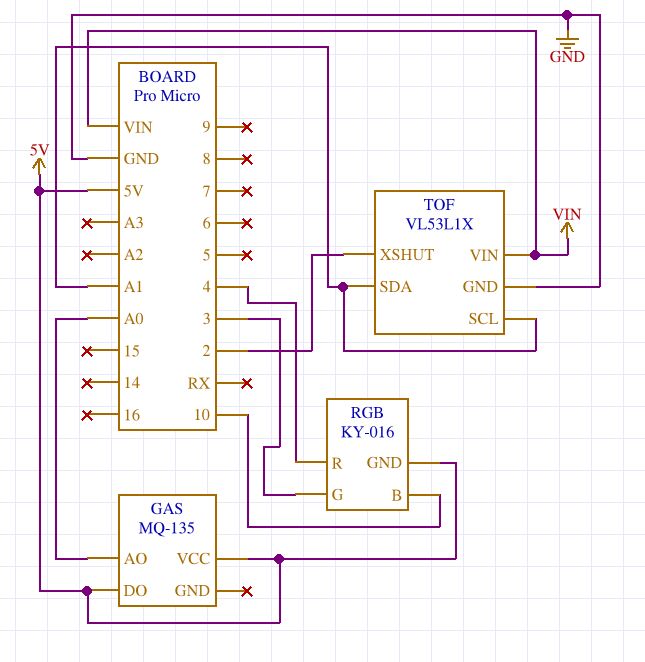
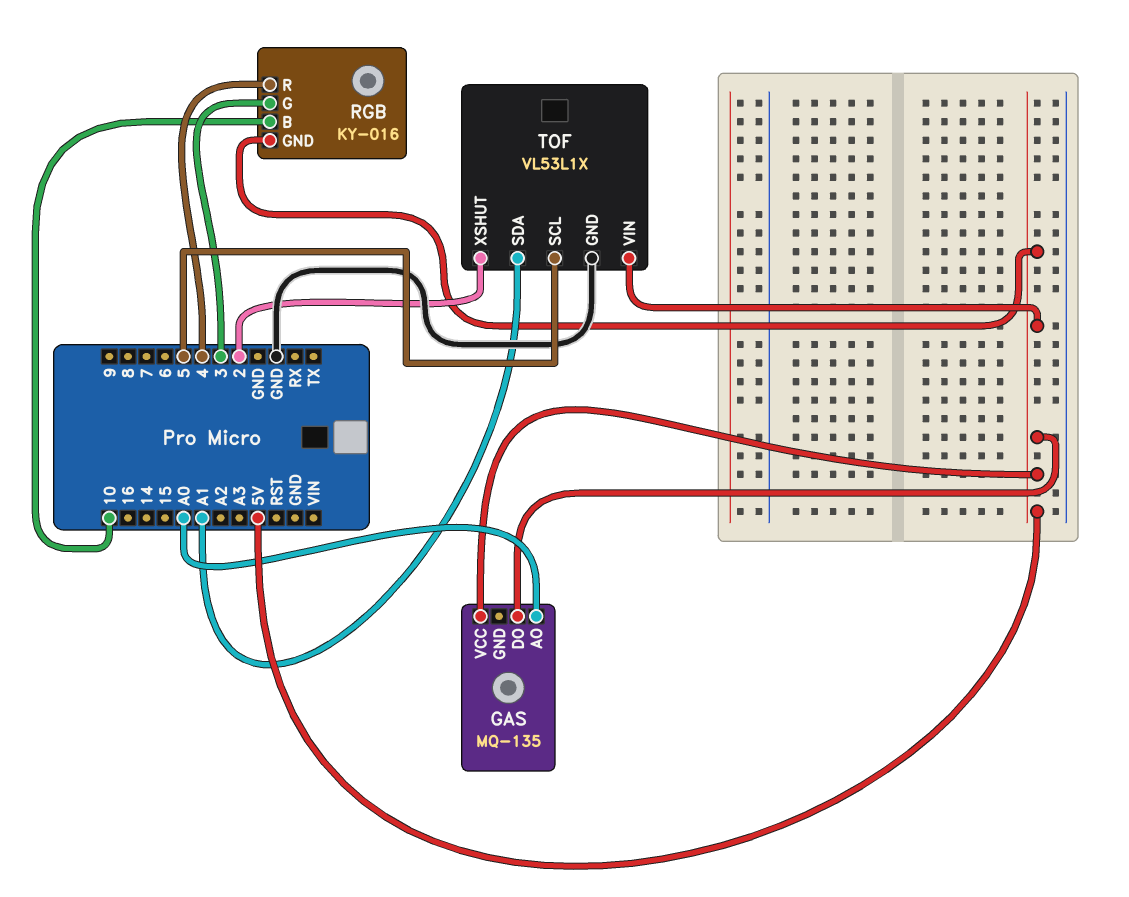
TOF pin SCL: A1 -> 5
TOF pin VIN: VIN -> 5V

